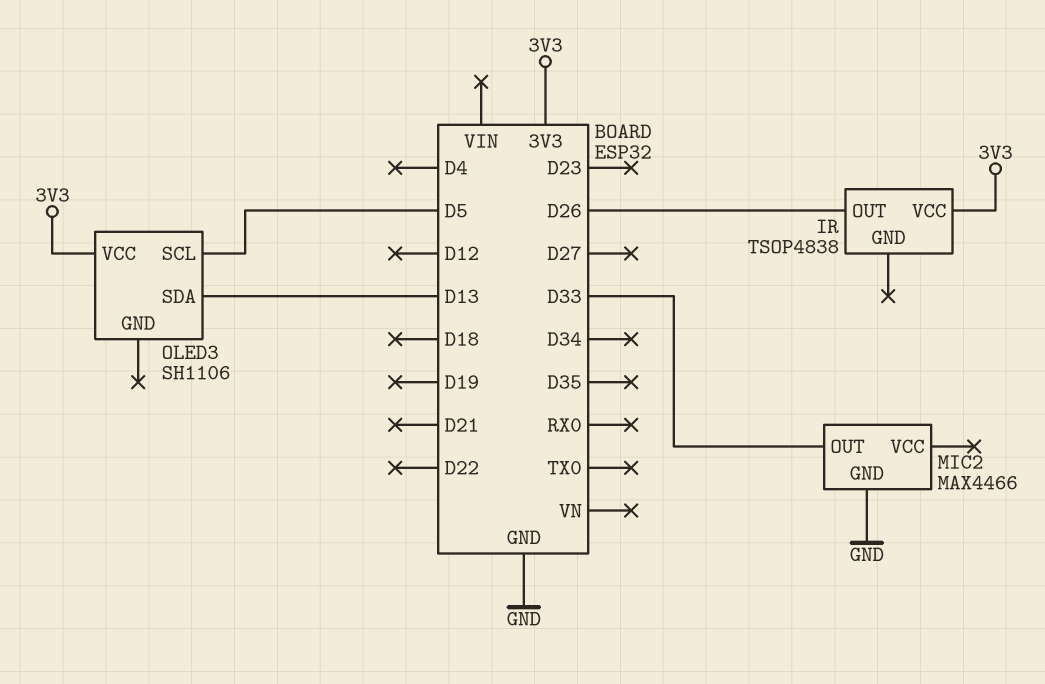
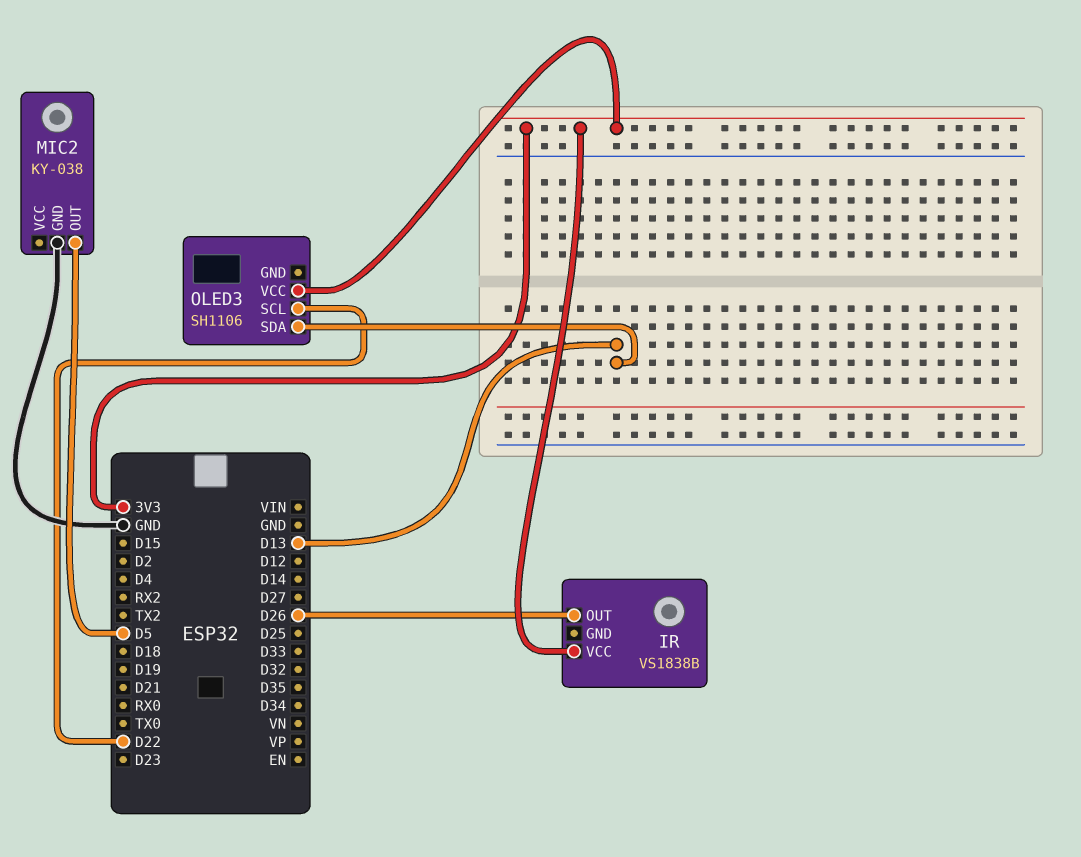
IR: TSOP4838 -> VS1838B
MIC2: MAX4466 -> KY-038
MIC2 pin OUT: D33 -> D5
OLED3 pin SCL: D5 -> D22

